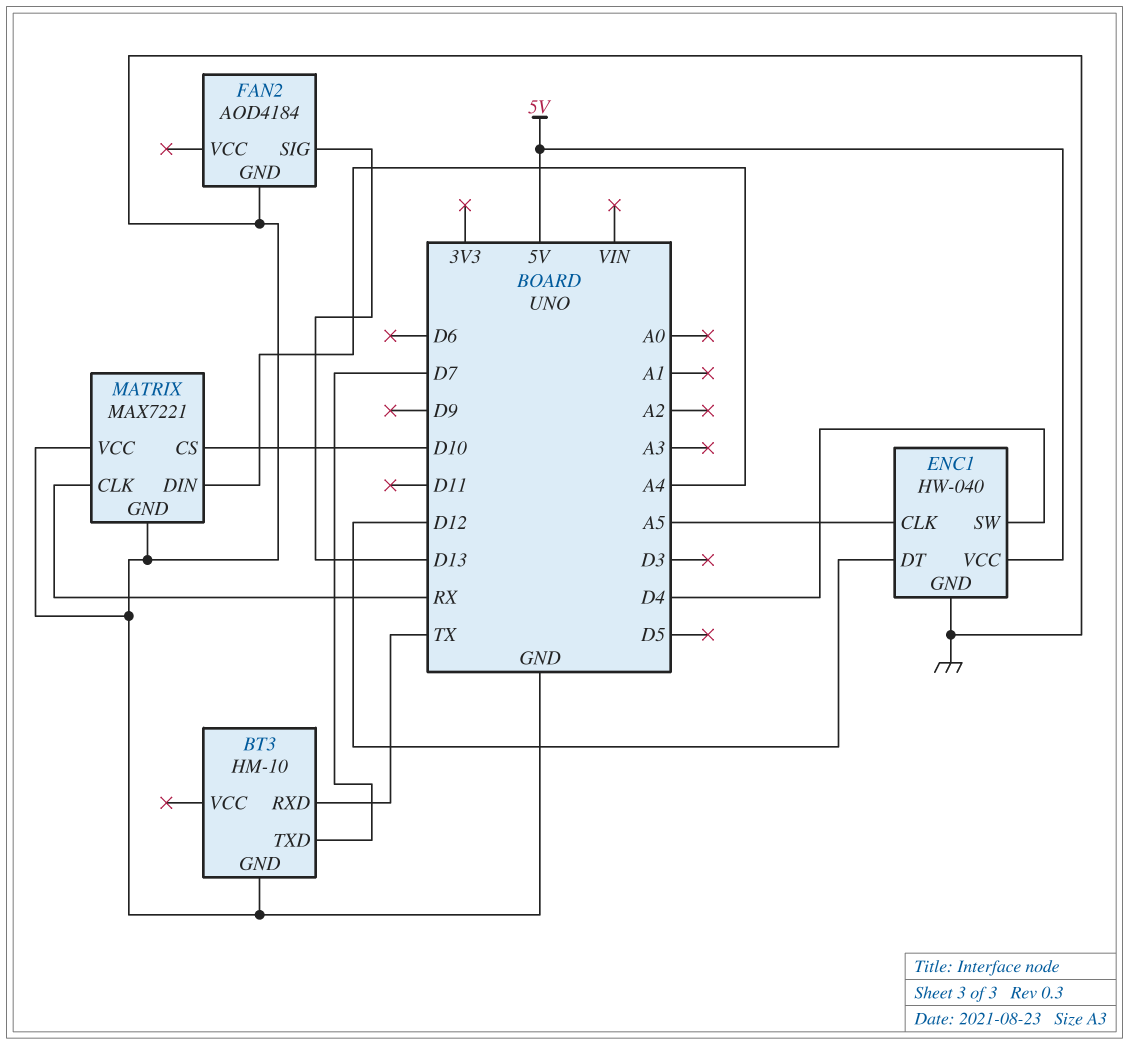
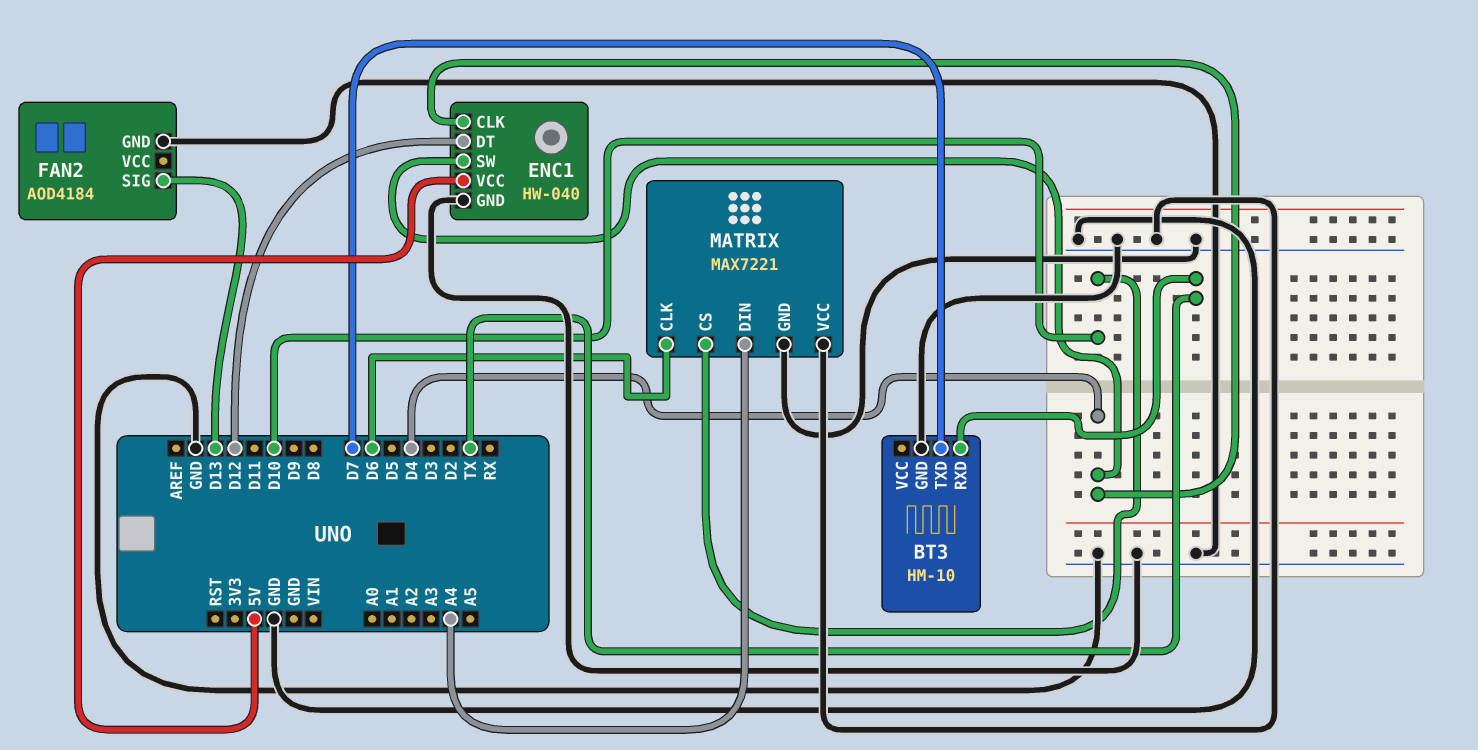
ENC1 pin CLK: A5 -> D4
MATRIX pin CLK: RX -> D6

